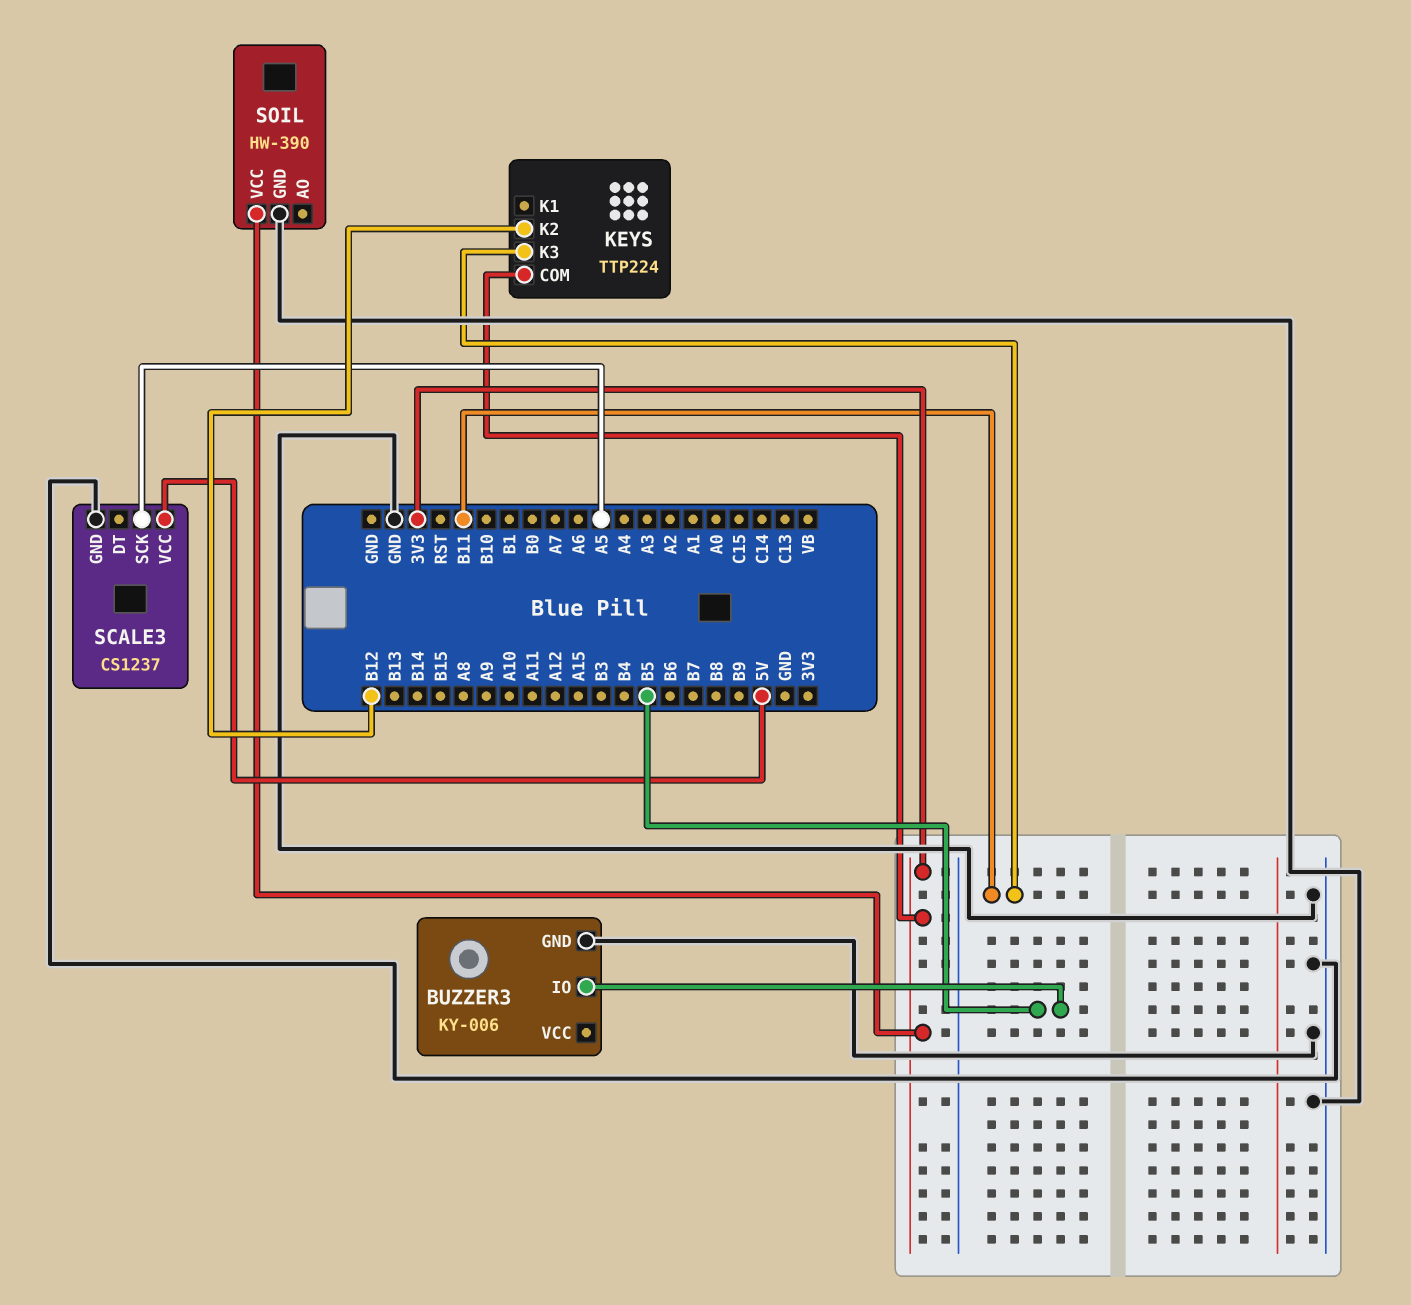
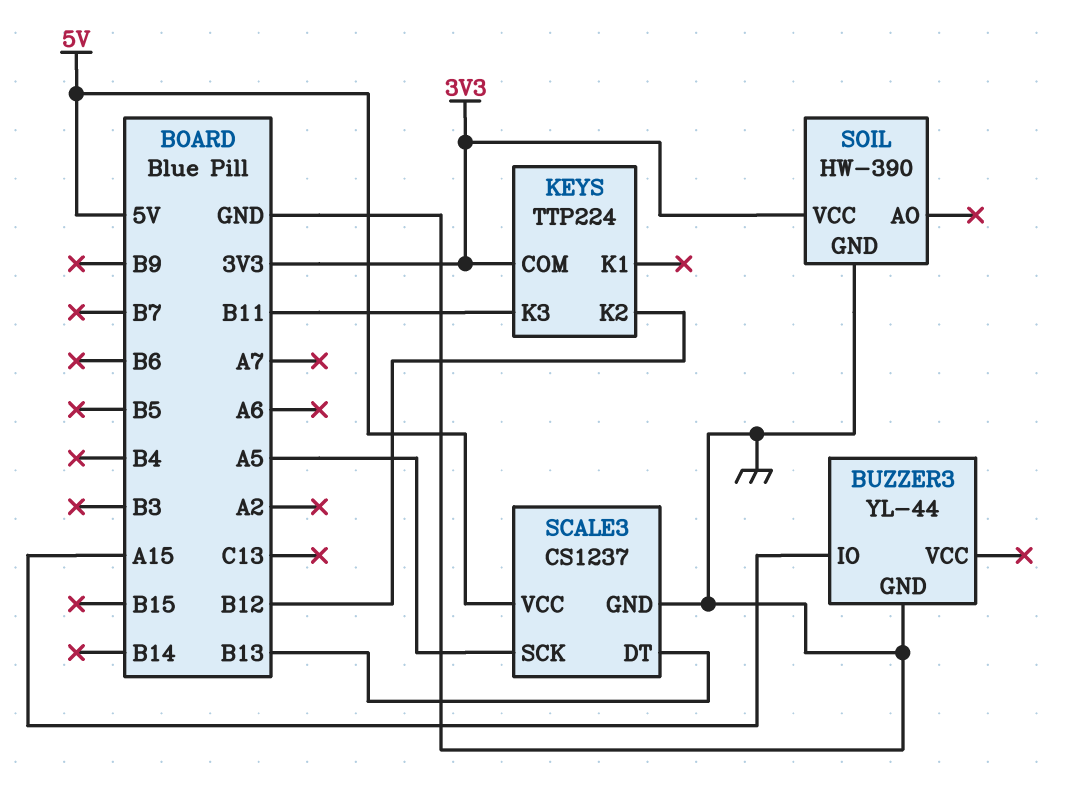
BUZZER3: KY-006 -> YL-44
BUZZER3 pin IO: B5 -> A15
SCALE3 pin DT: none -> B13

